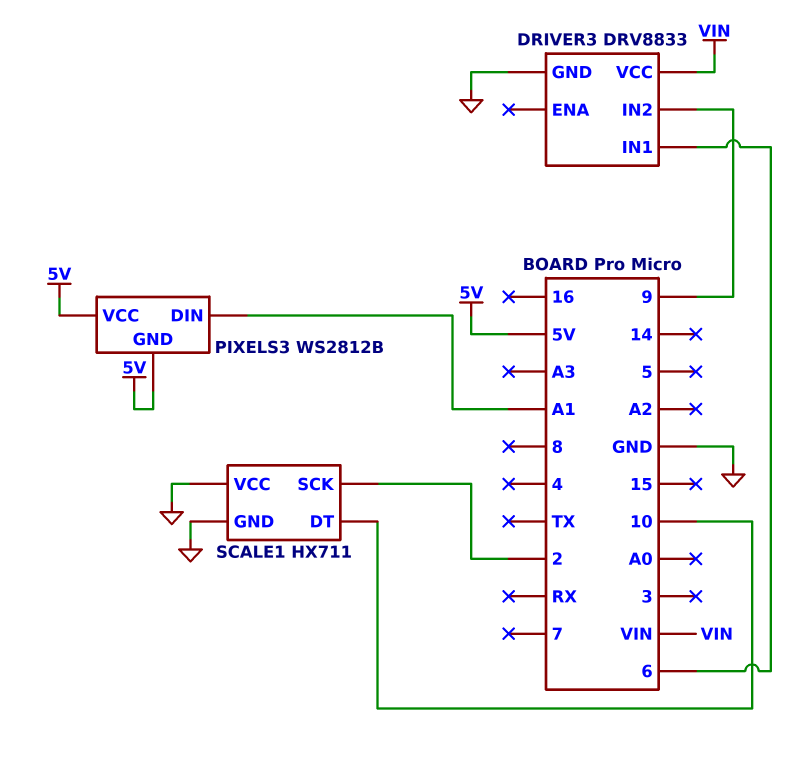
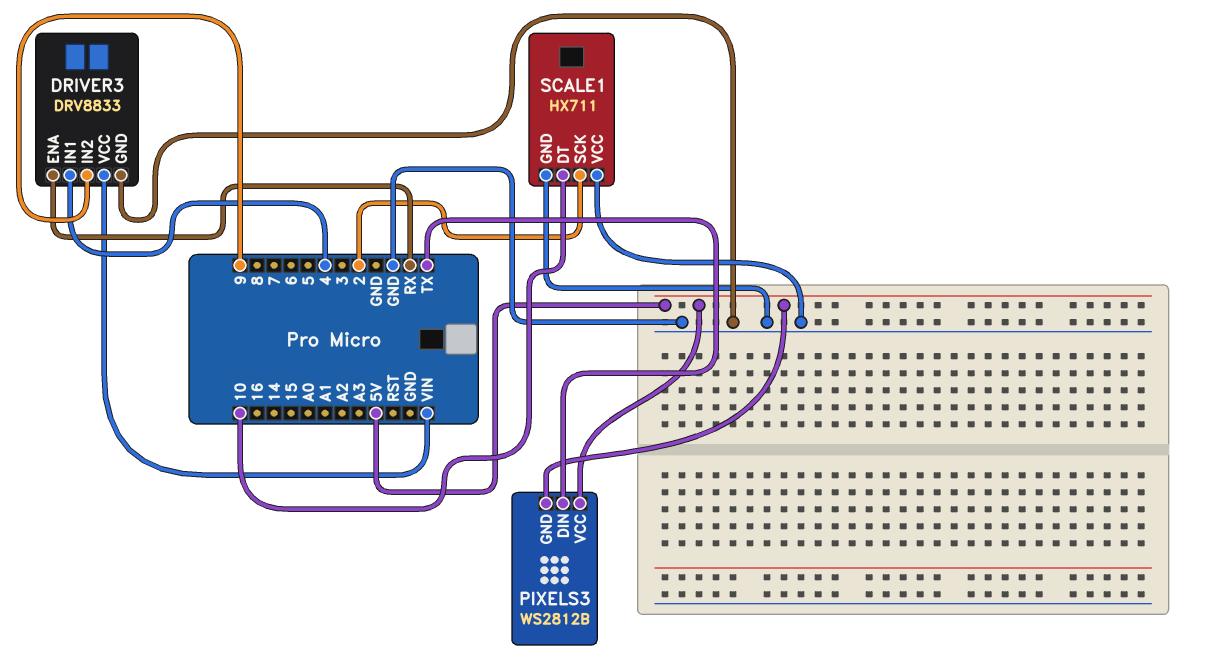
DRIVER3 pin ENA: none -> RX
DRIVER3 pin IN1: 6 -> 4
PIXELS3 pin DIN: A1 -> TX

